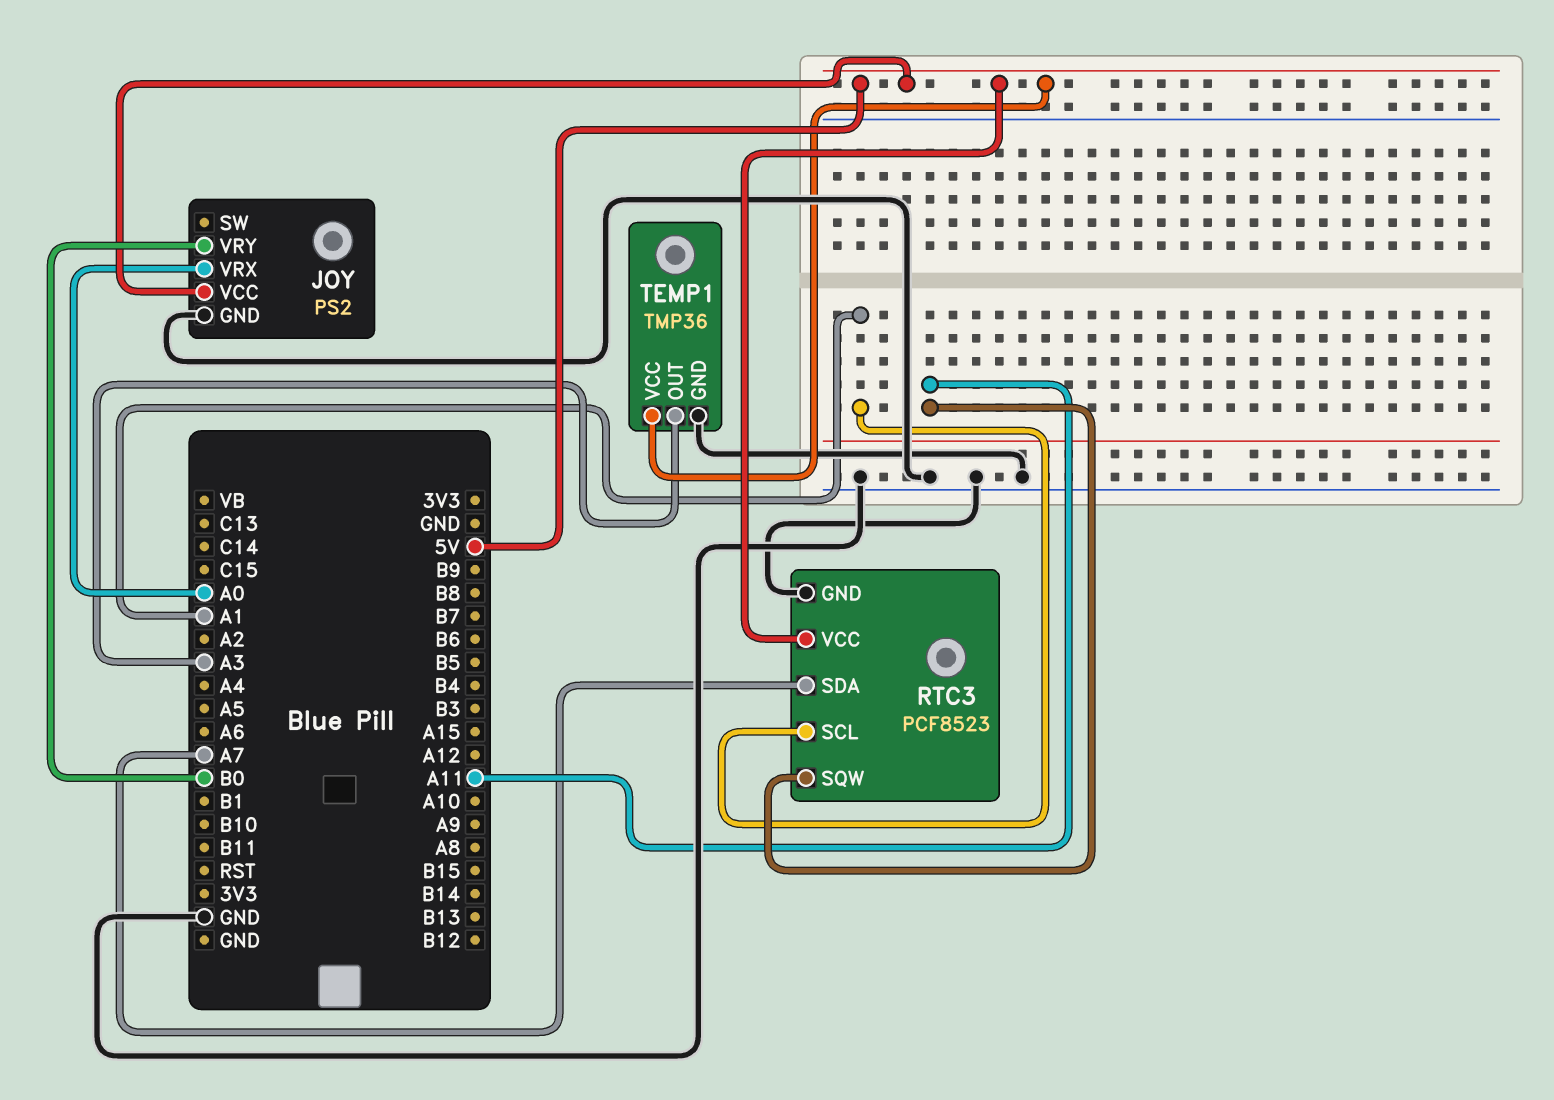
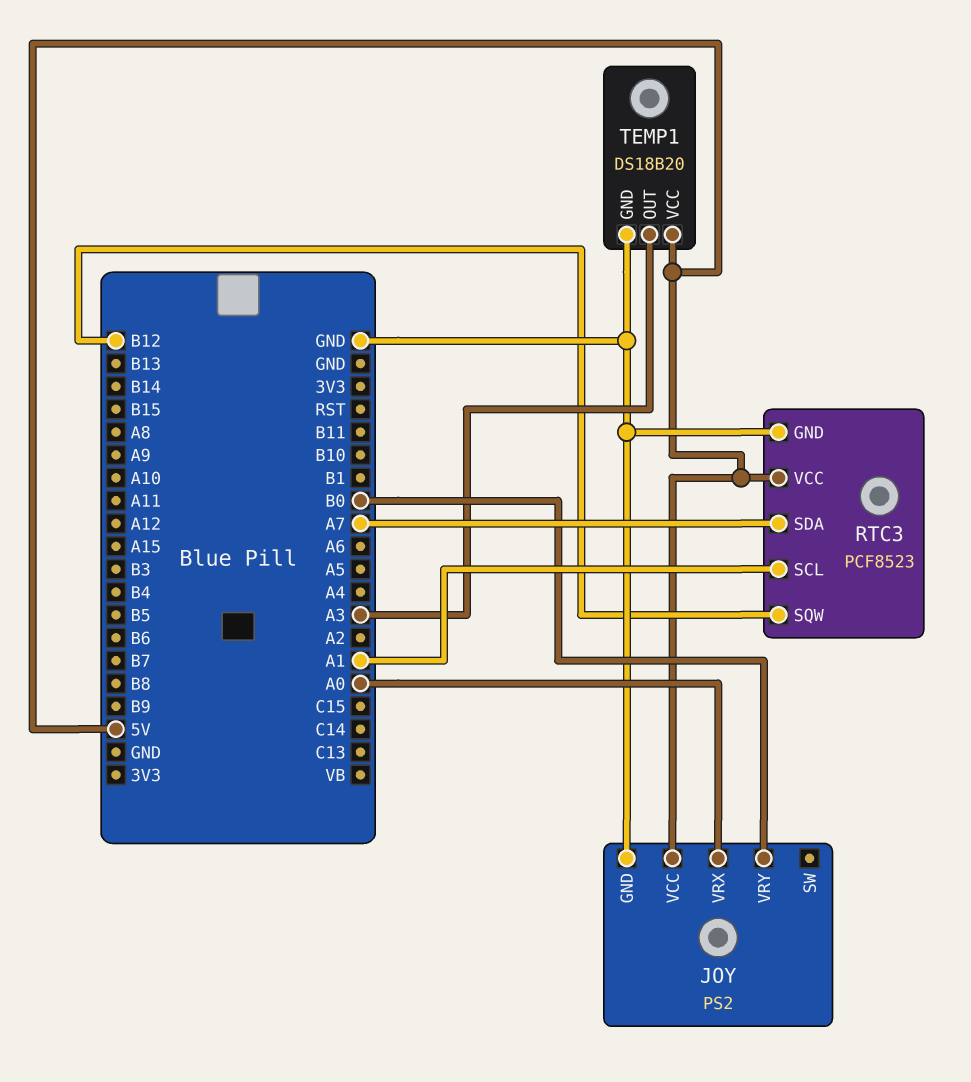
RTC3 pin SQW: A11 -> B12
TEMP1: TMP36 -> DS18B20

